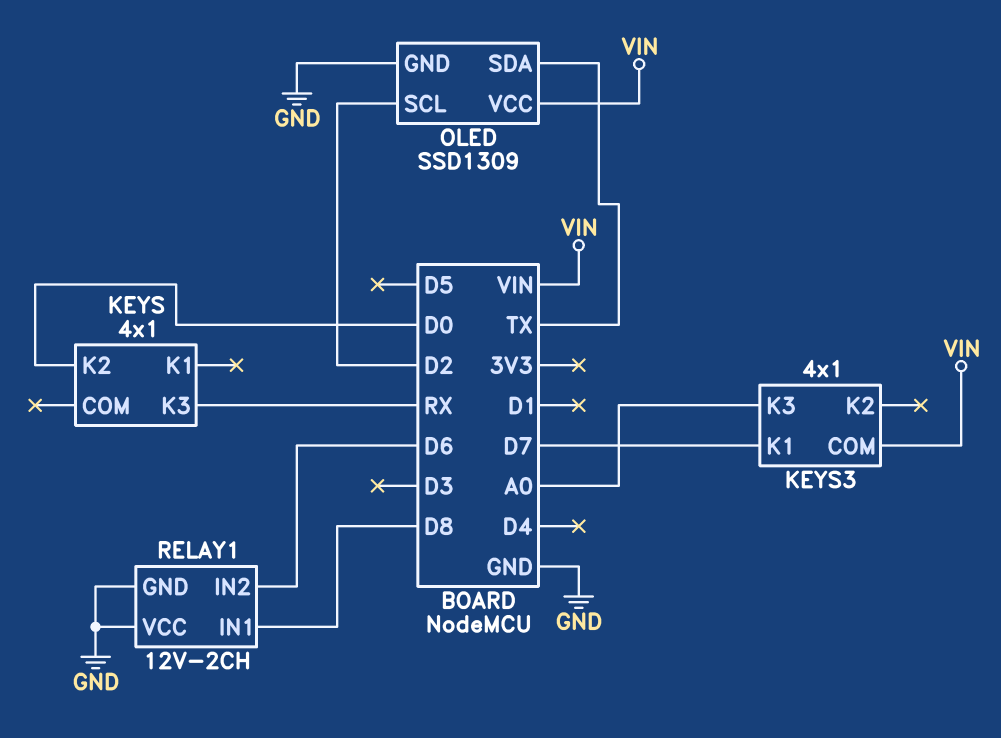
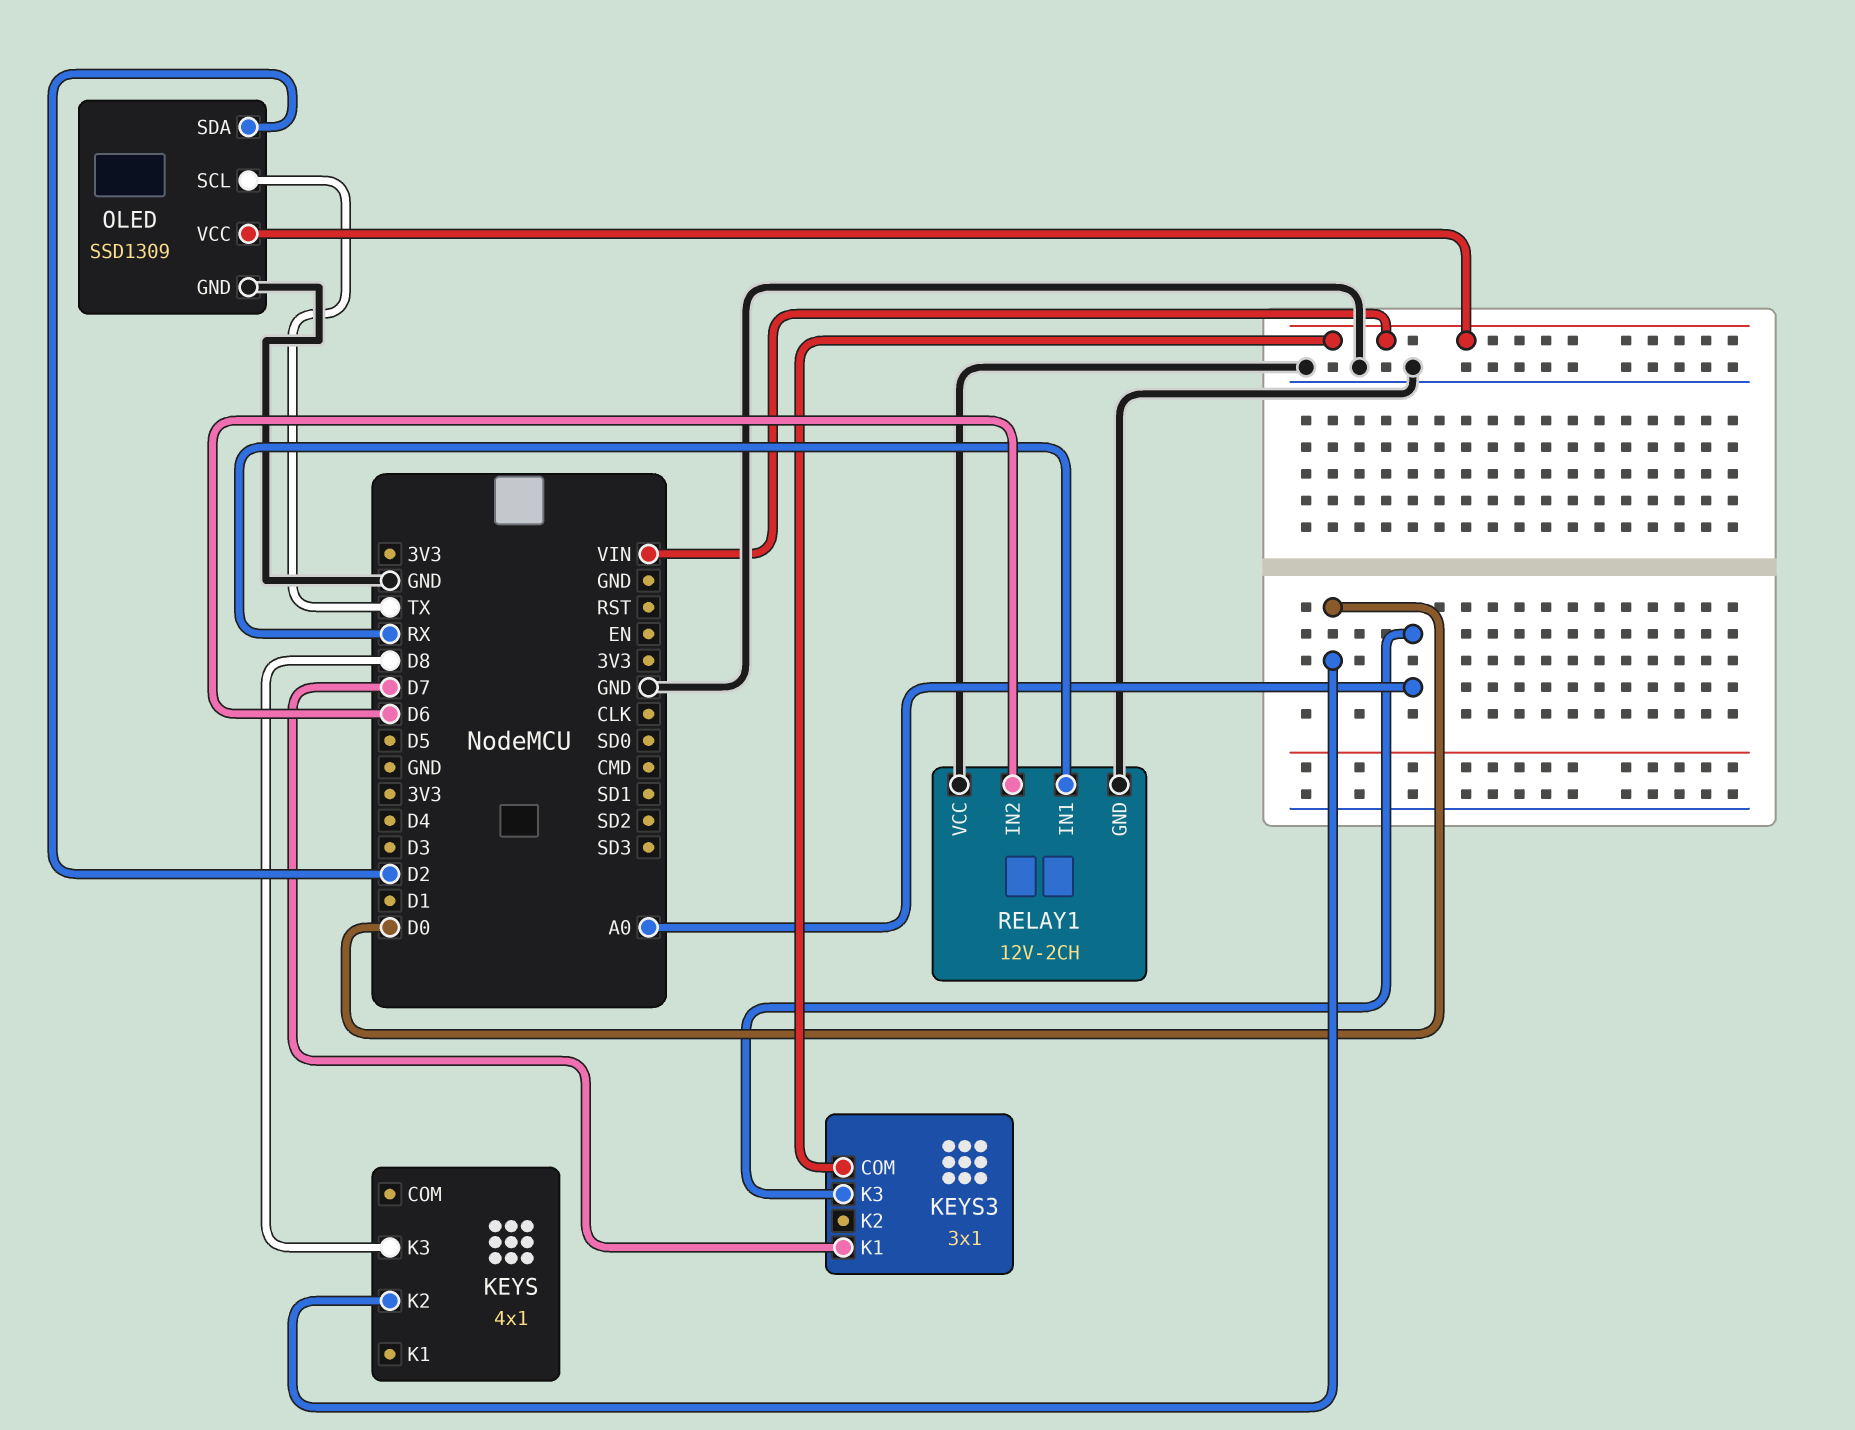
KEYS pin K3: RX -> D8
KEYS3: 4x1 -> 3x1
OLED pin SCL: D2 -> TX
OLED pin SDA: TX -> D2
RELAY1 pin IN1: D8 -> RX

